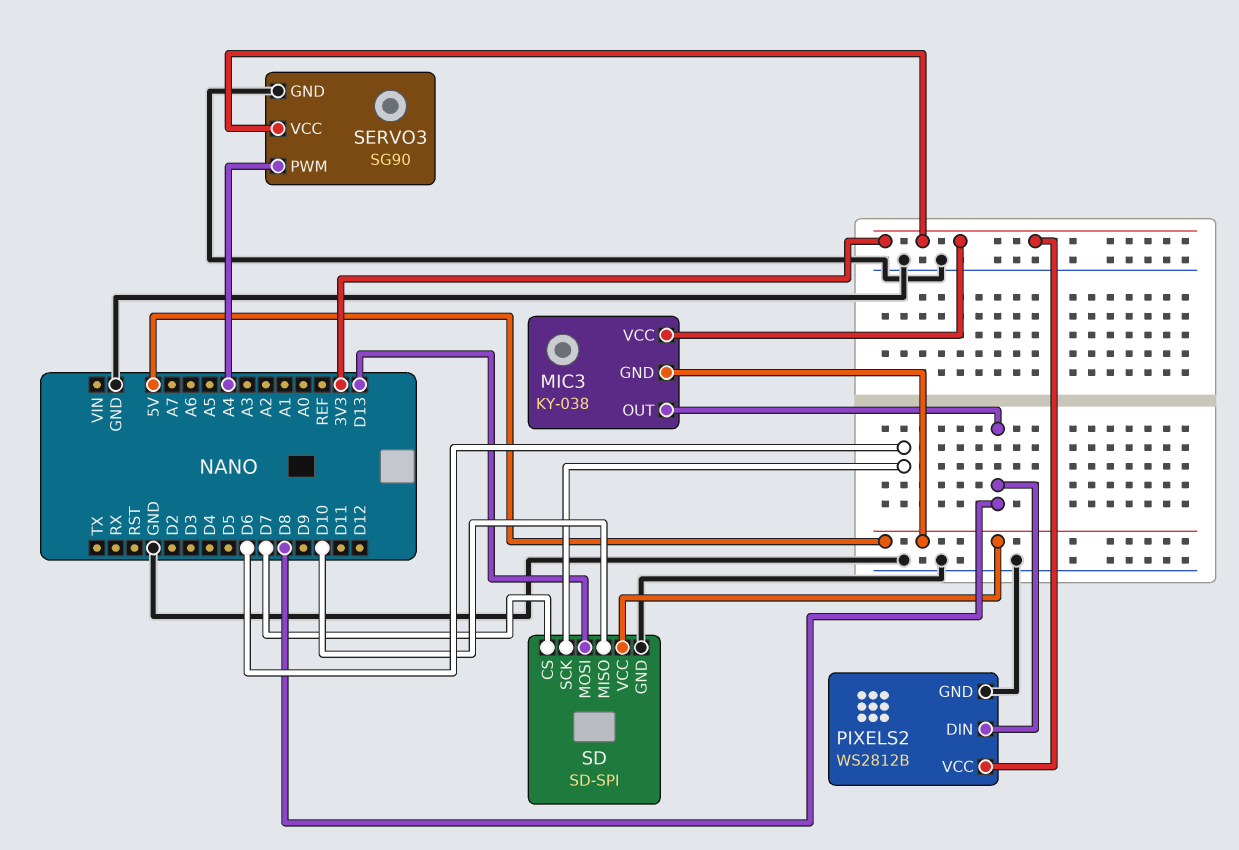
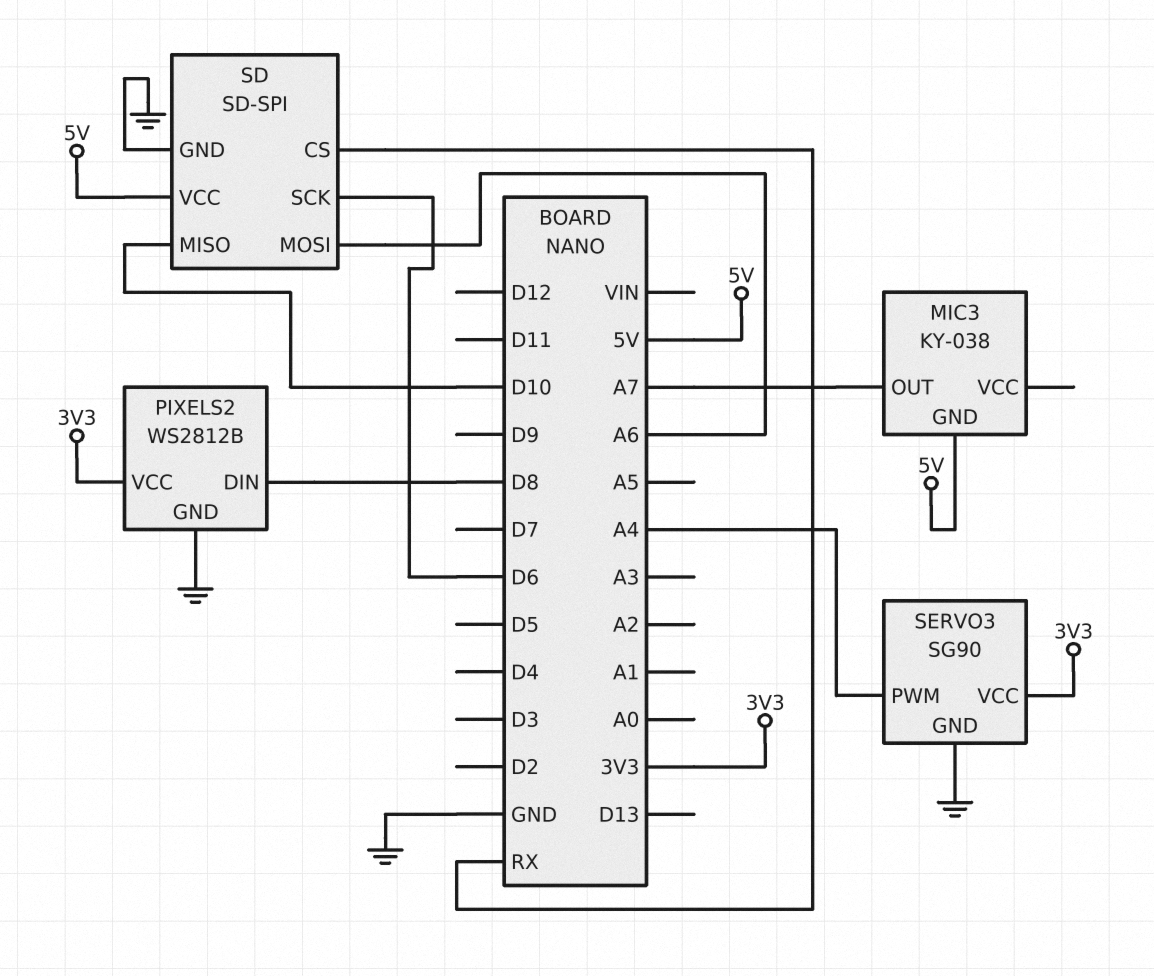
MIC3 pin OUT: D8 -> A7
MIC3 pin VCC: 3V3 -> none
SD pin CS: D7 -> RX
SD pin MOSI: D13 -> A6

